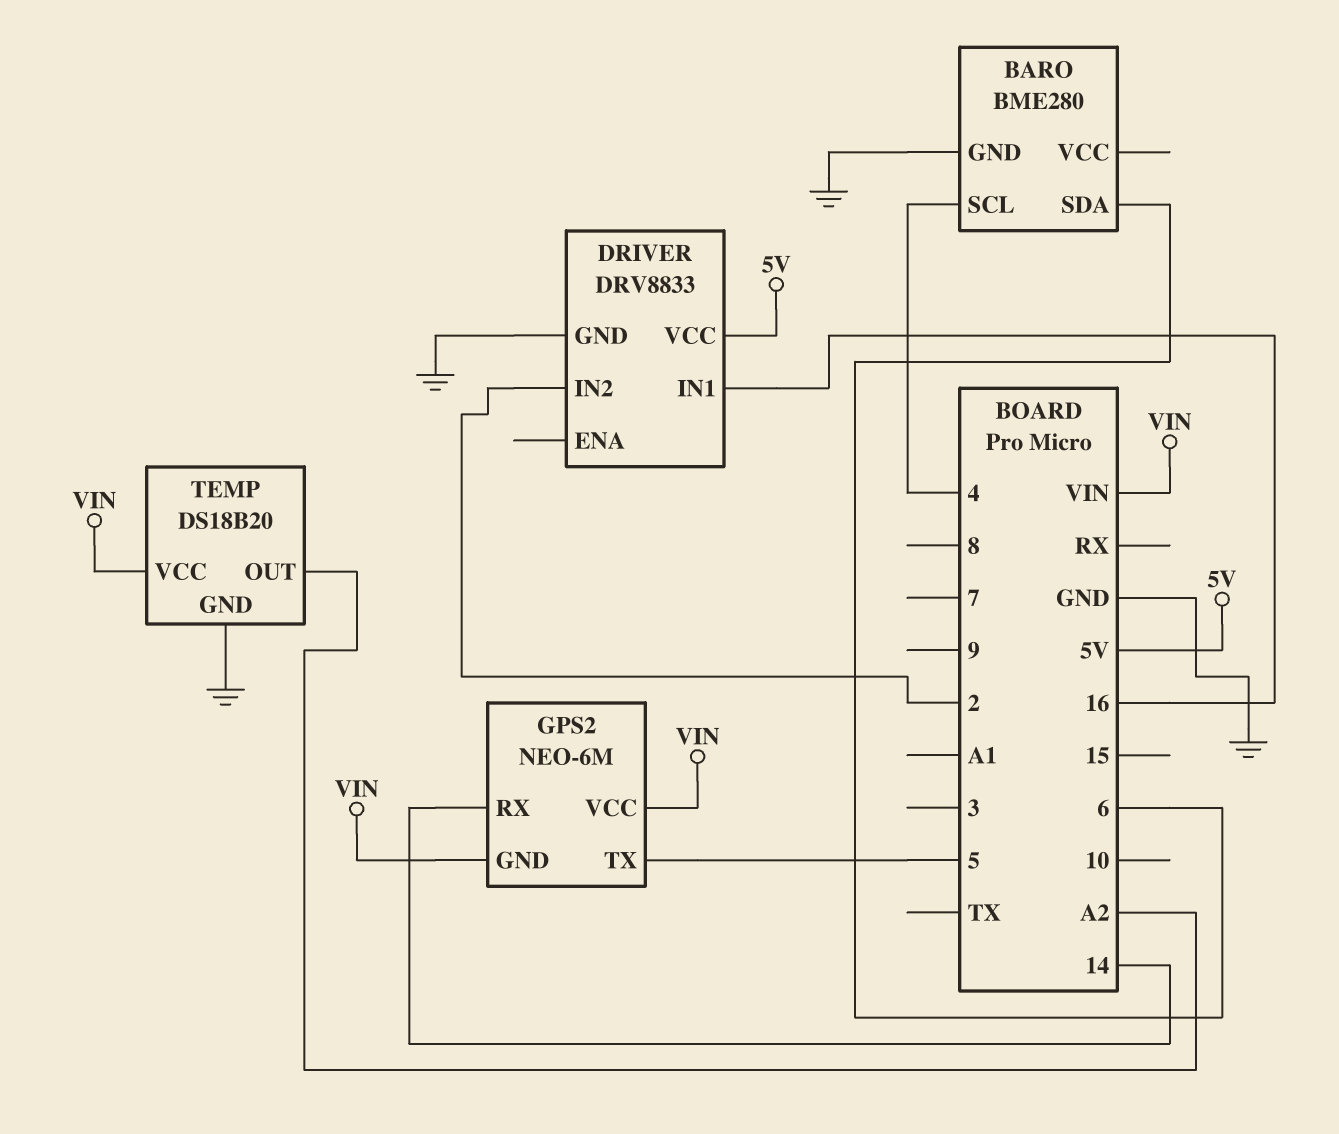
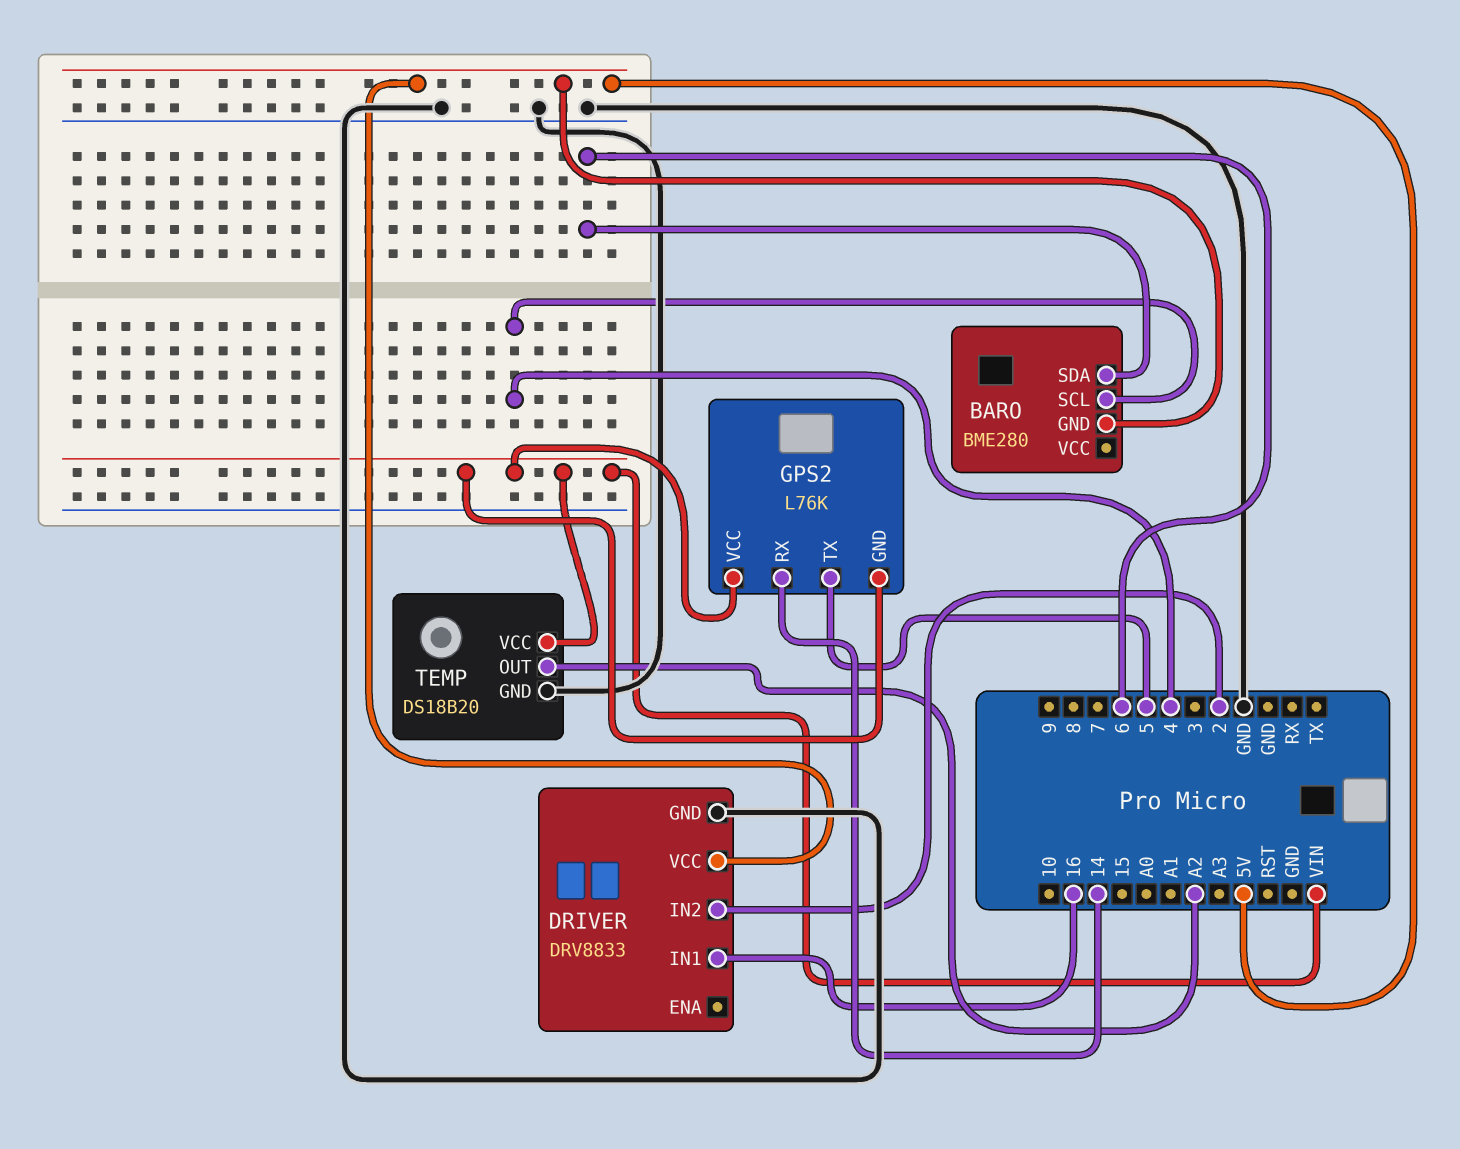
BARO pin GND: GND -> 5V
GPS2: NEO-6M -> L76K

